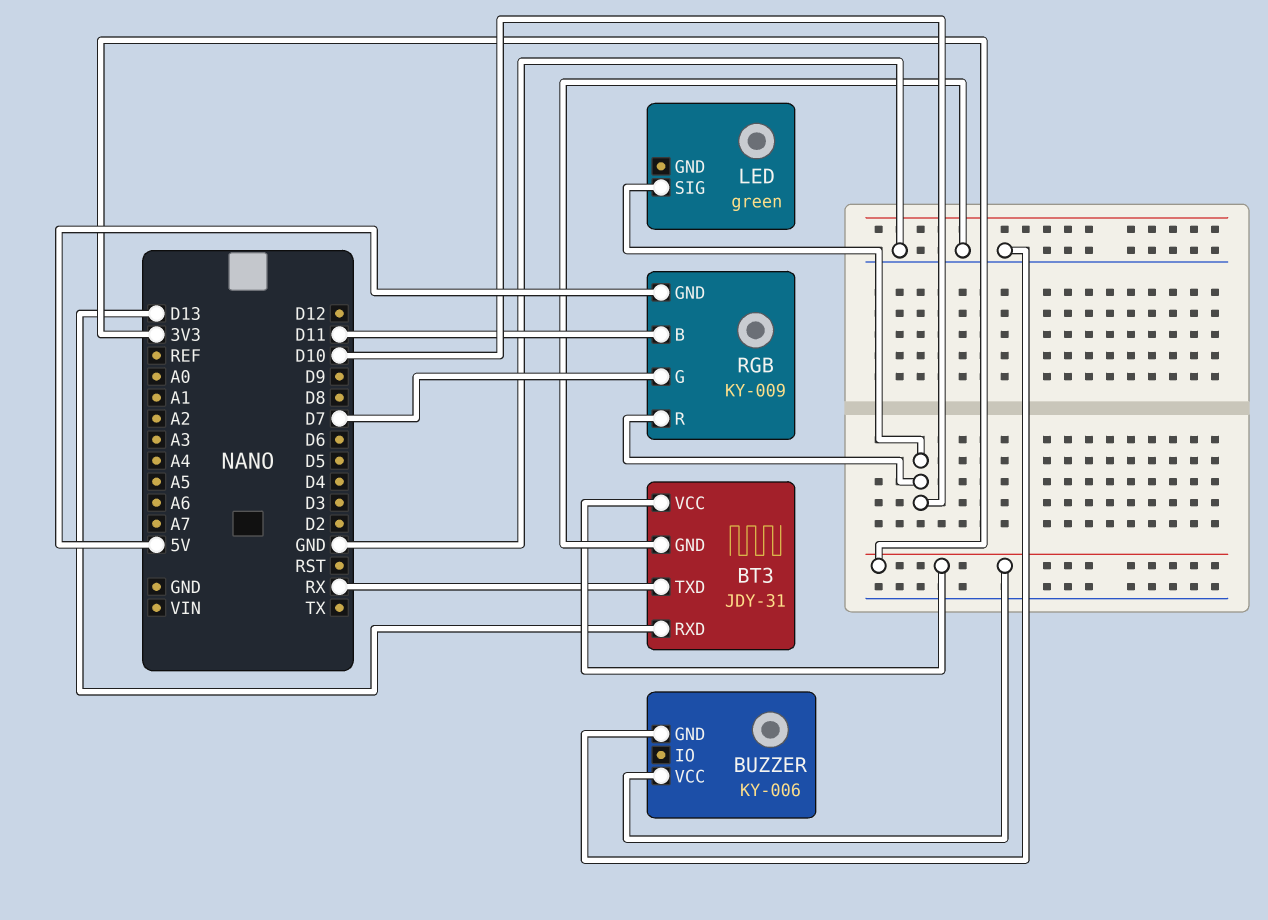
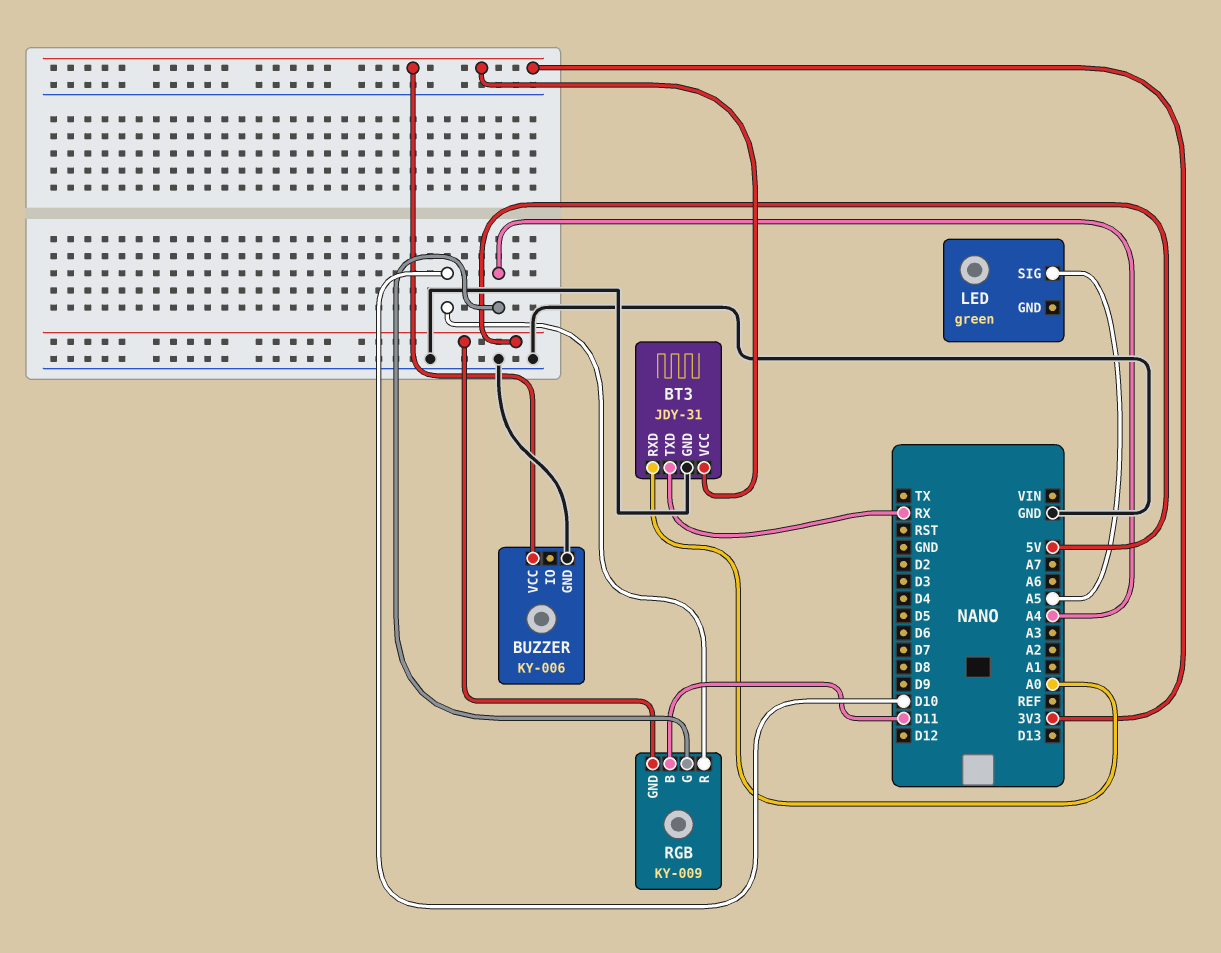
BT3 pin RXD: D13 -> A0
LED pin SIG: D10 -> A5
RGB pin G: D7 -> A4

